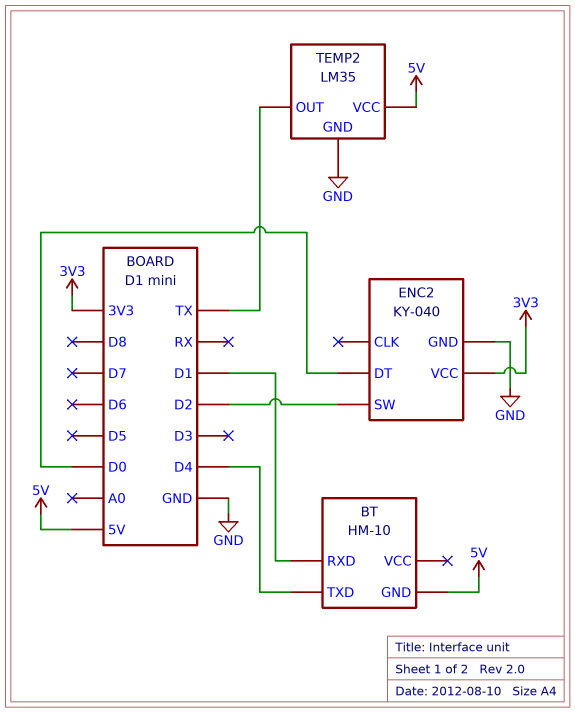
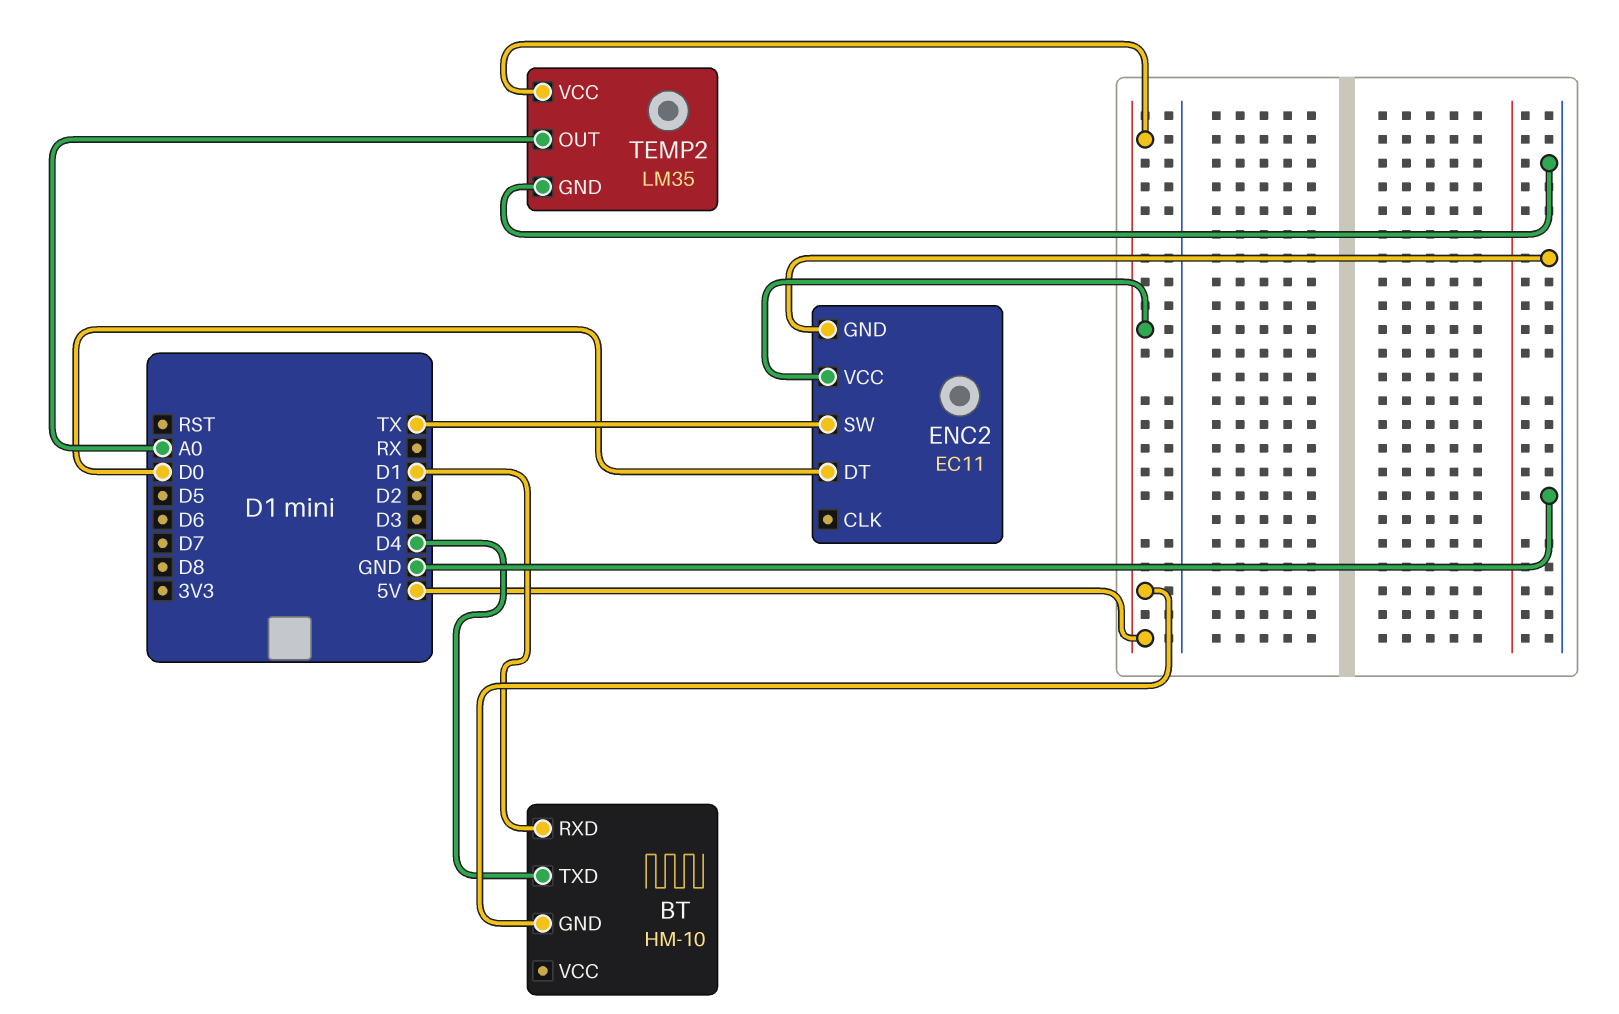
ENC2: KY-040 -> EC11
ENC2 pin SW: D2 -> TX
ENC2 pin VCC: 3V3 -> 5V
TEMP2 pin OUT: TX -> A0

